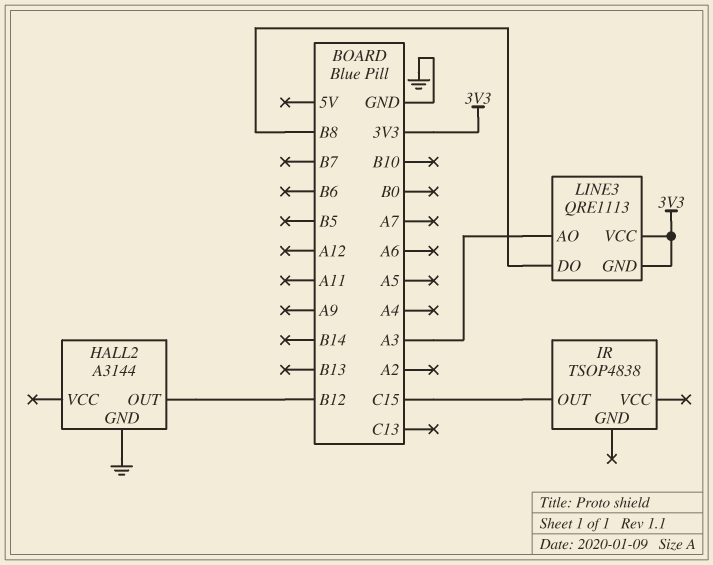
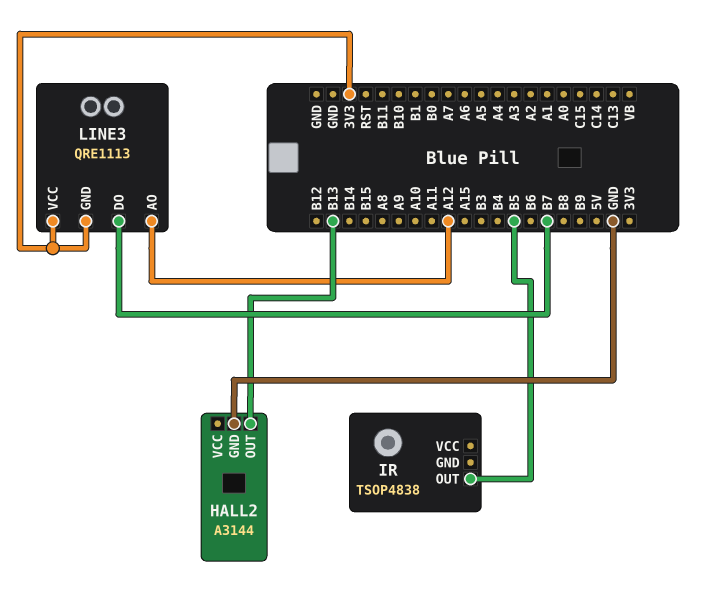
HALL2 pin OUT: B12 -> B13
IR pin OUT: C15 -> B5
LINE3 pin AO: A3 -> A12
LINE3 pin DO: B8 -> B7

